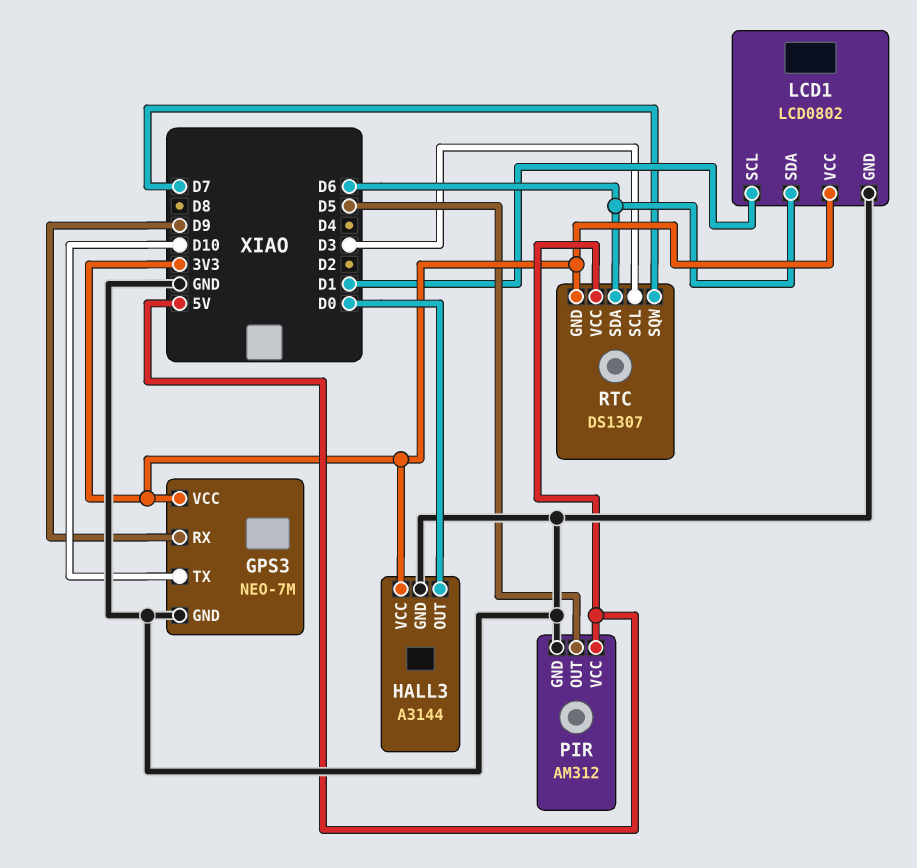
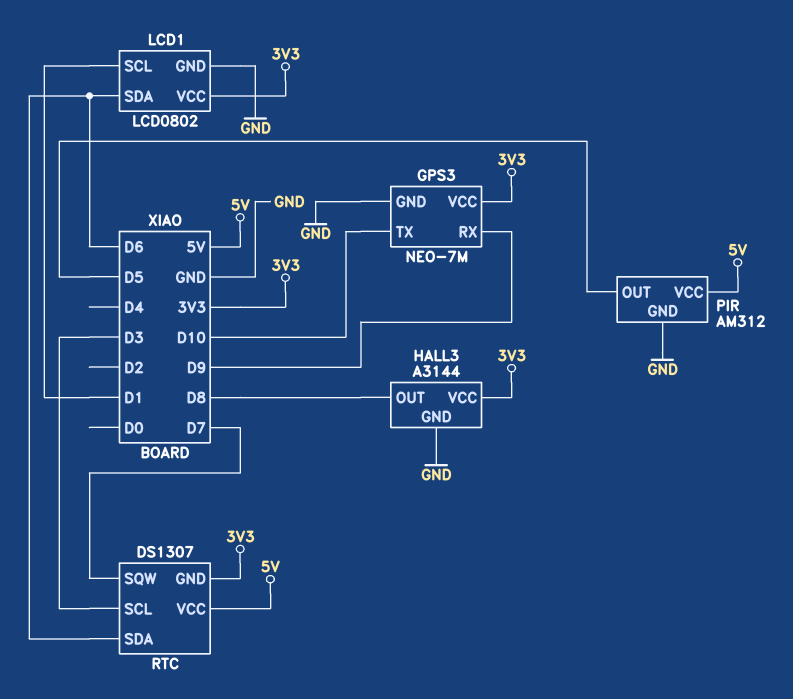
HALL3 pin OUT: D0 -> D8

